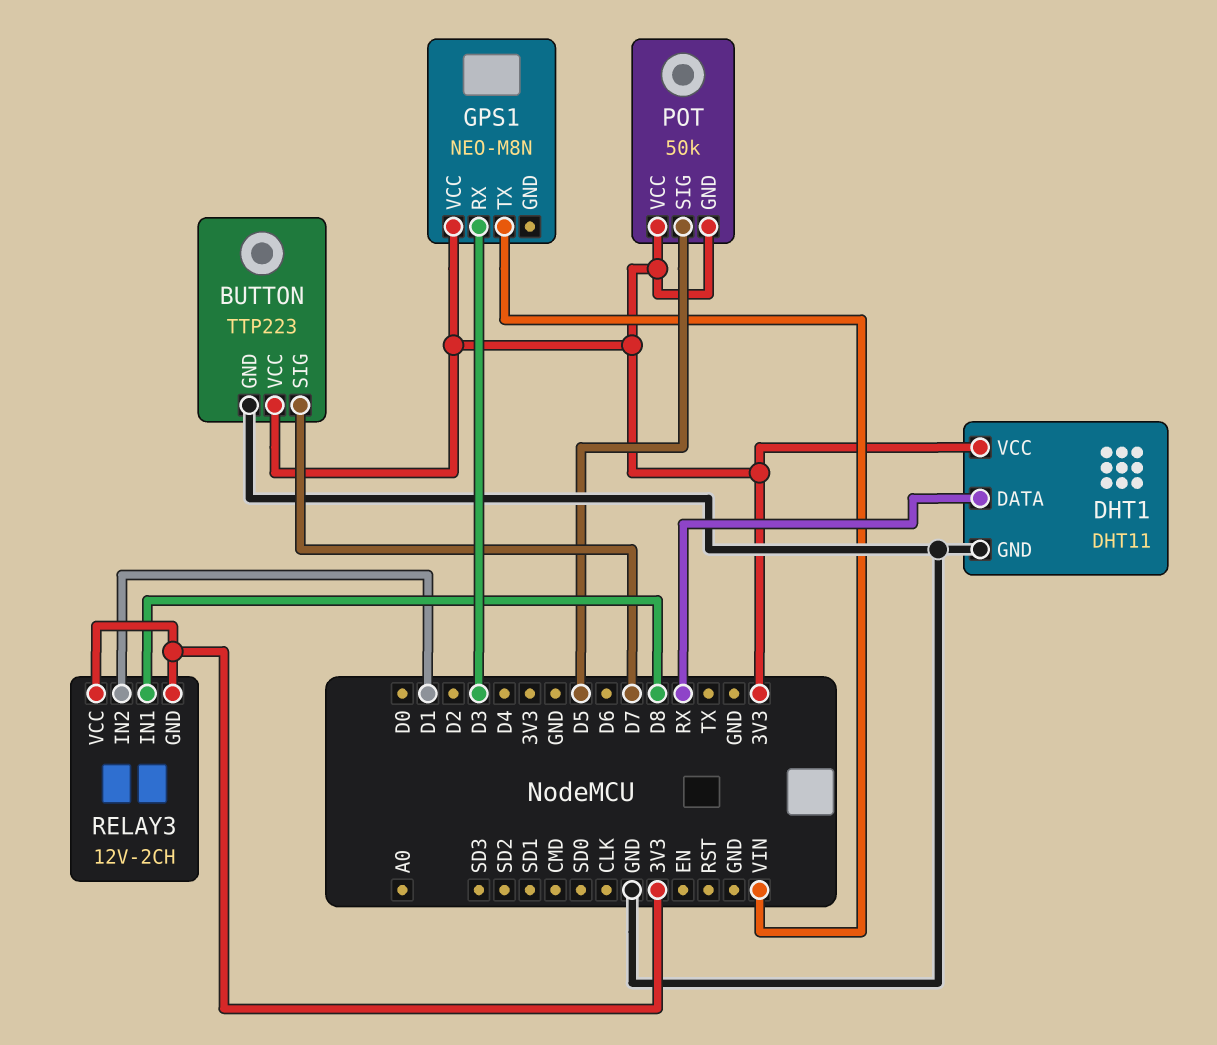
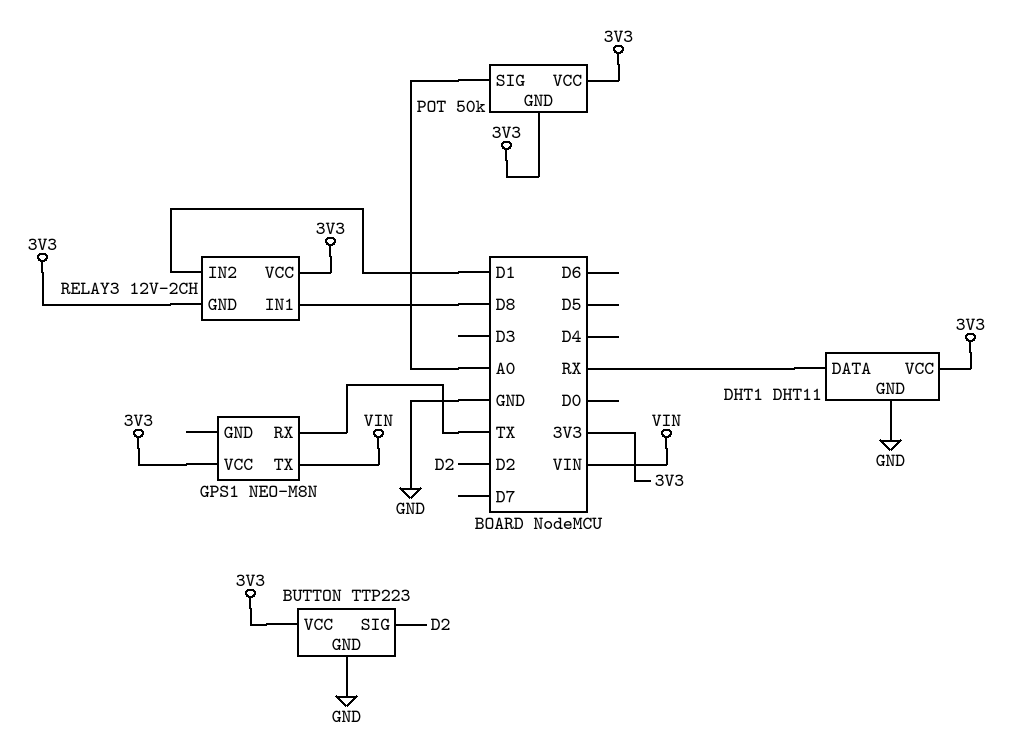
BUTTON pin SIG: D7 -> D2
GPS1 pin RX: D3 -> TX
POT pin SIG: D5 -> A0

